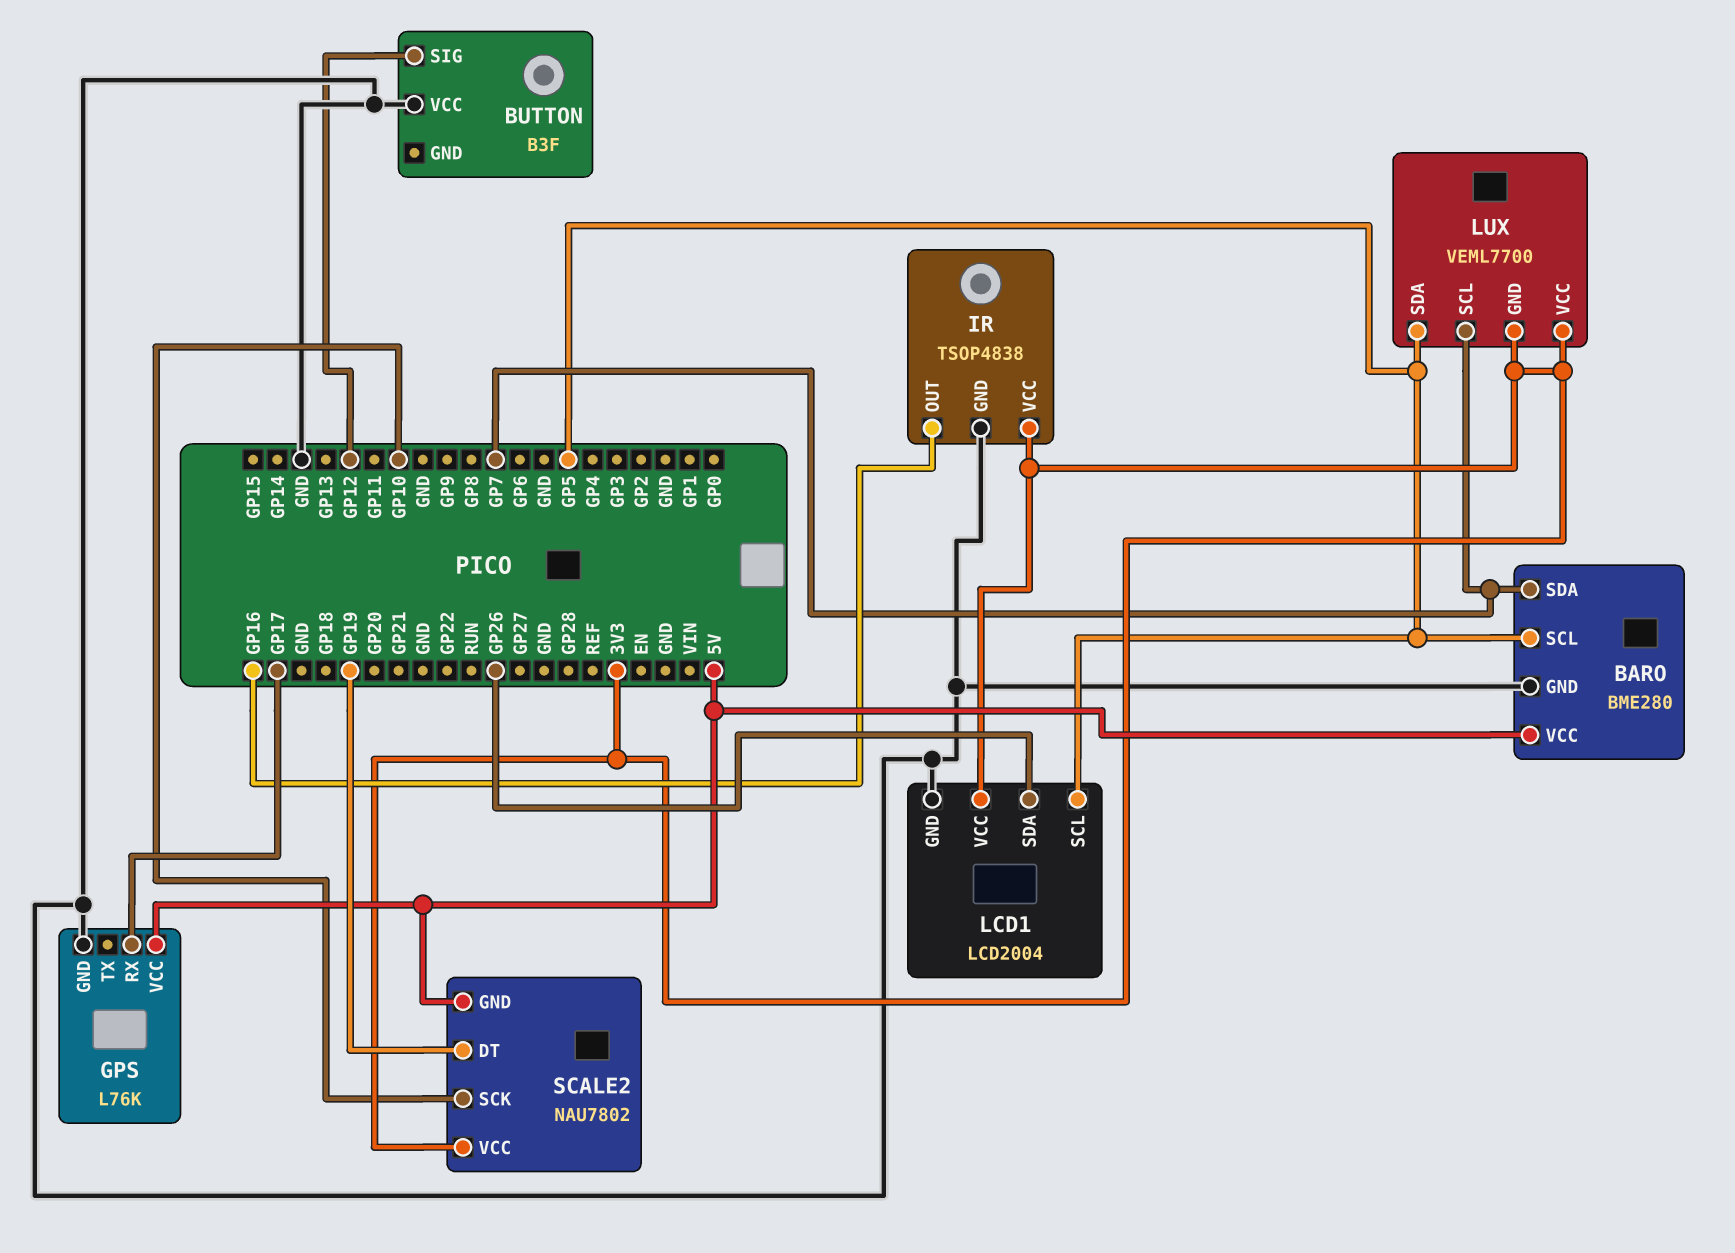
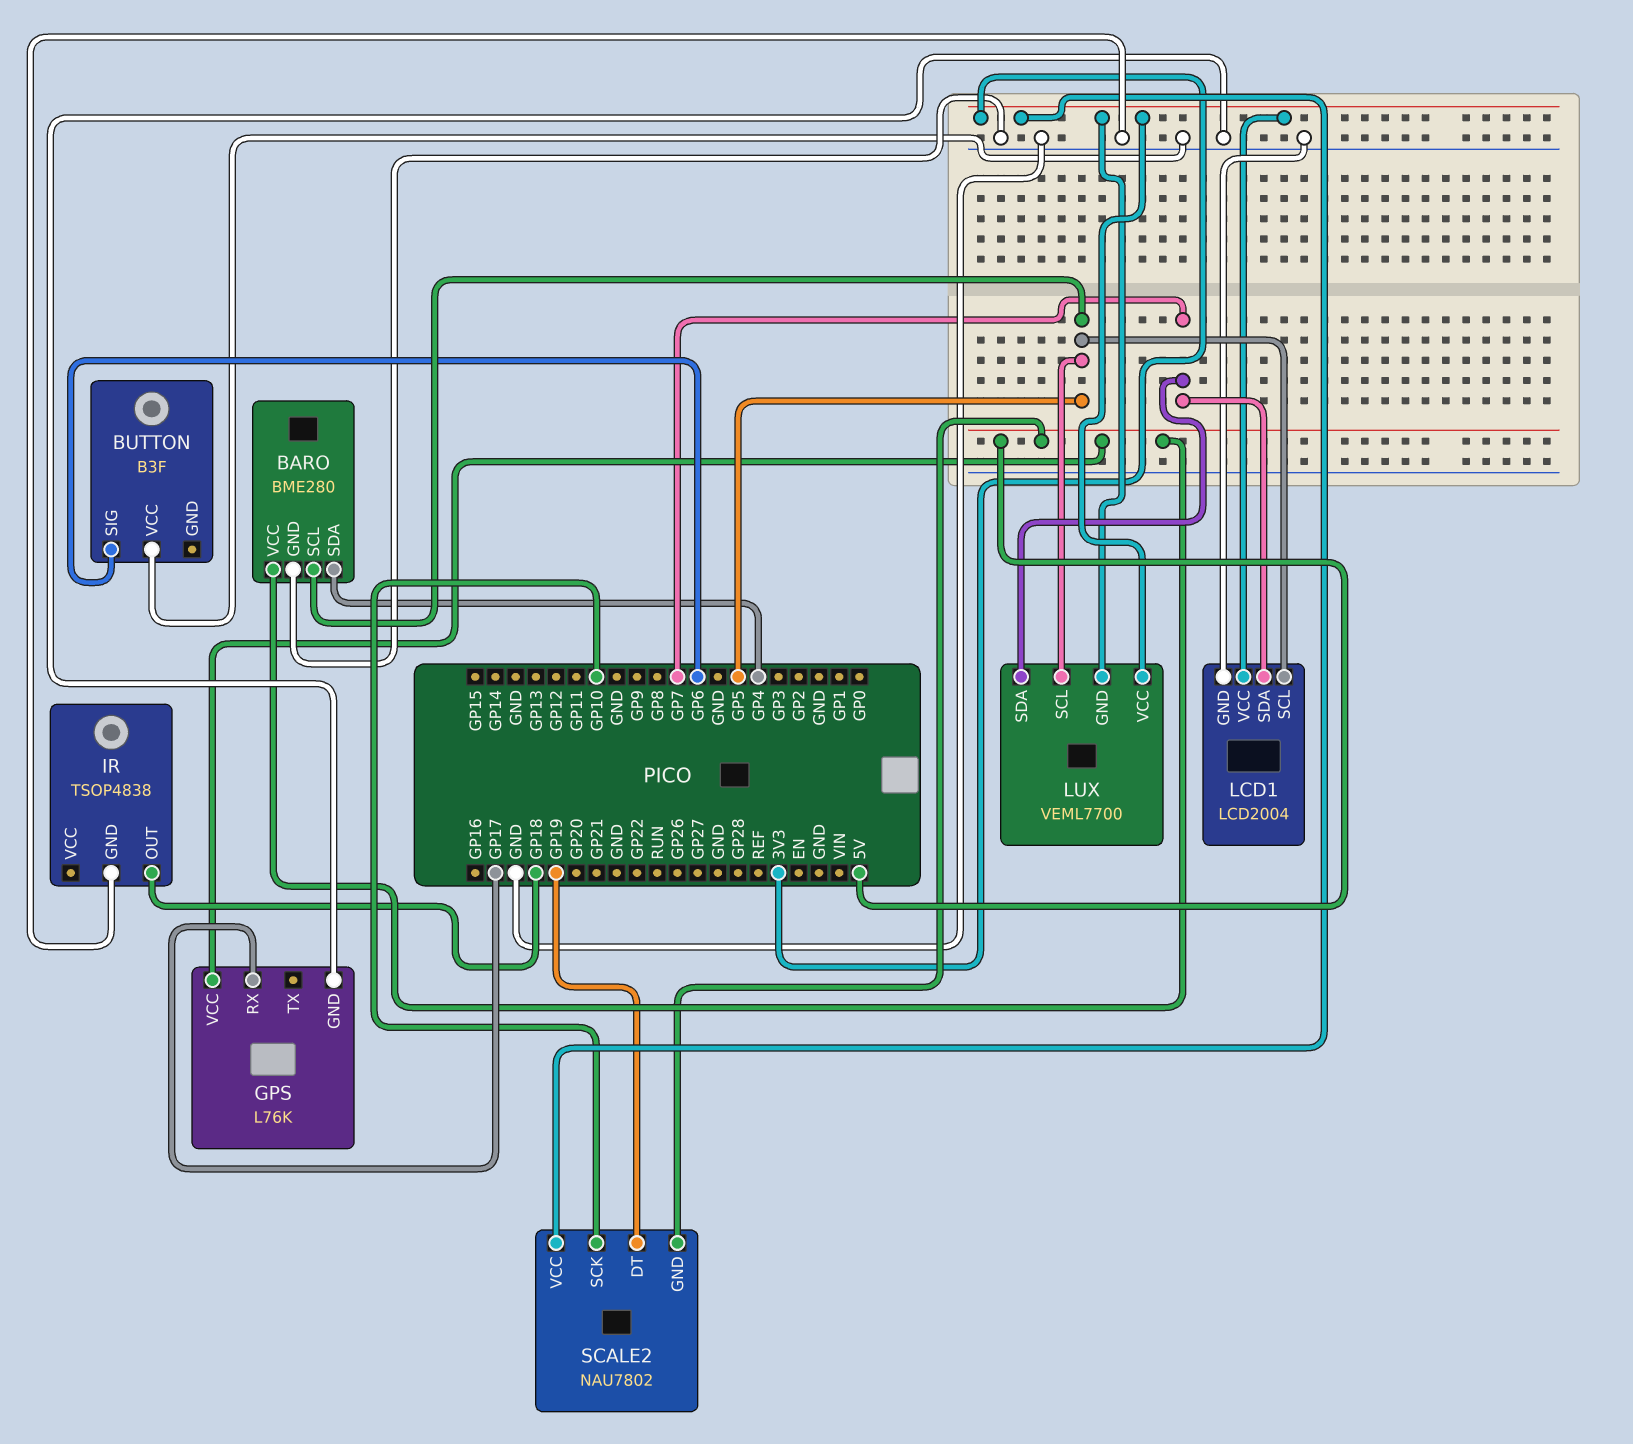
BARO pin SDA: GP7 -> GP4
BUTTON pin SIG: GP12 -> GP6
IR pin OUT: GP16 -> GP18
IR pin VCC: 3V3 -> none
LCD1 pin SDA: GP26 -> GP7
LUX pin SCL: GP7 -> GP5
LUX pin SDA: GP5 -> GP7

